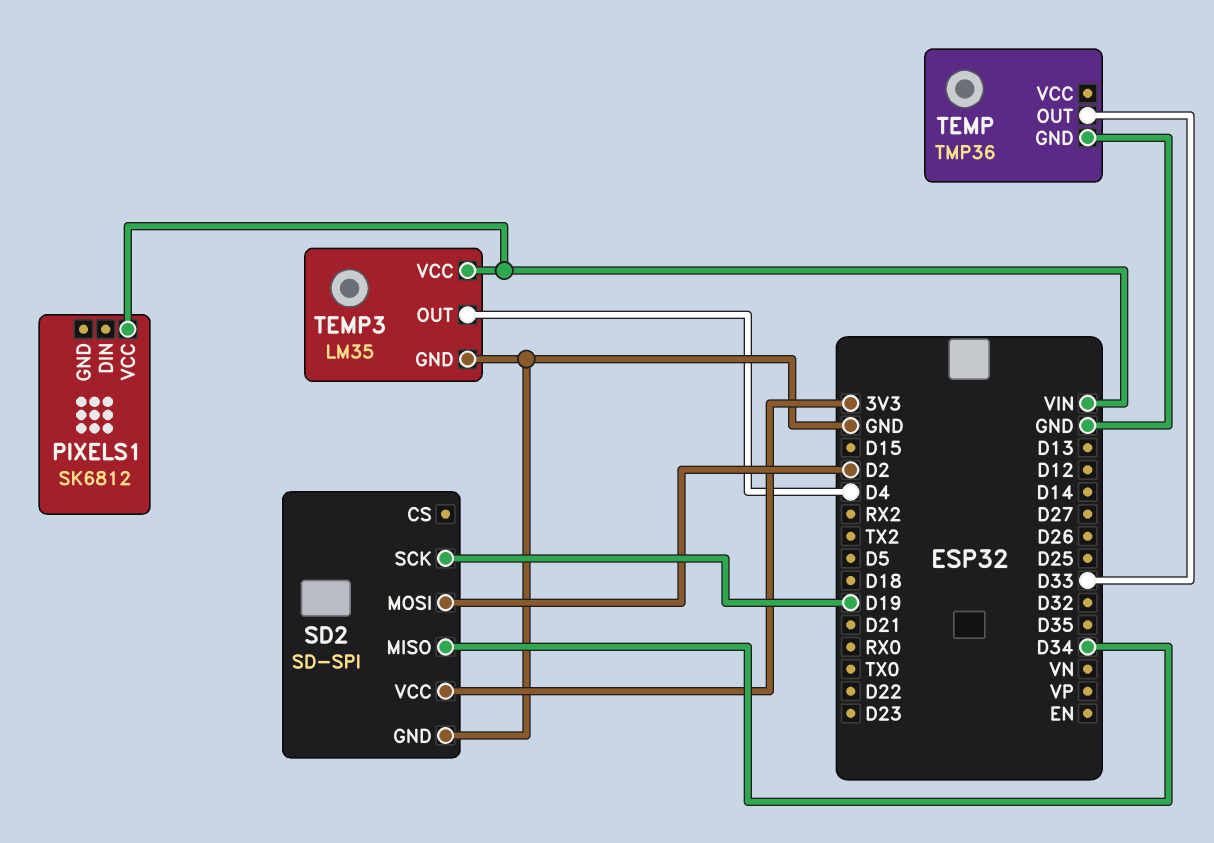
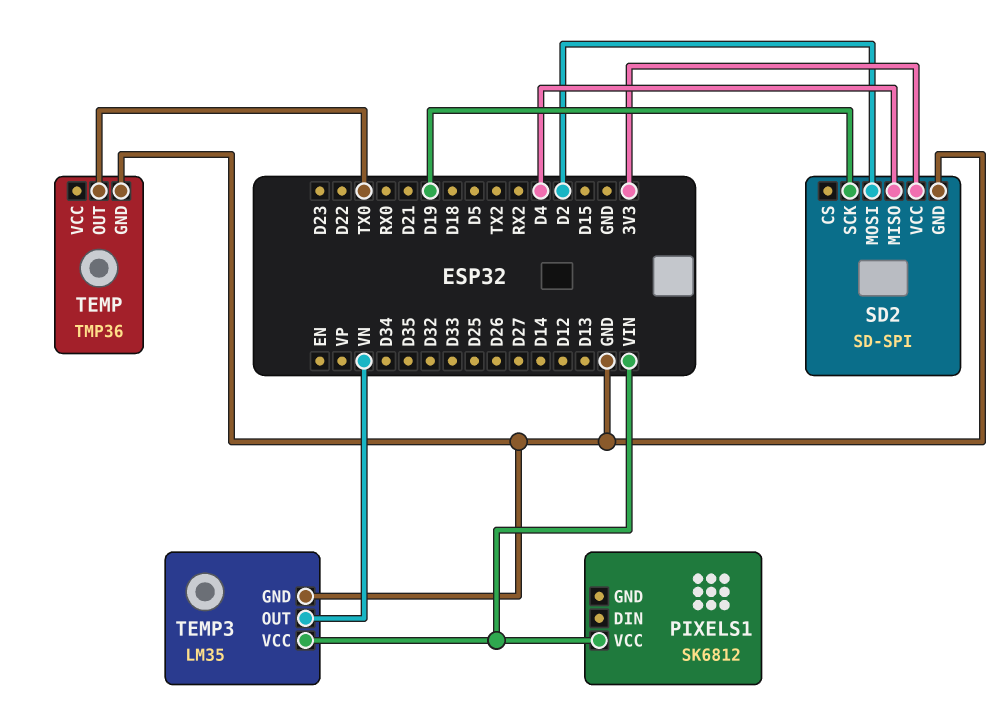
SD2 pin MISO: D34 -> D4
TEMP pin OUT: D33 -> TX0
TEMP3 pin OUT: D4 -> VN

